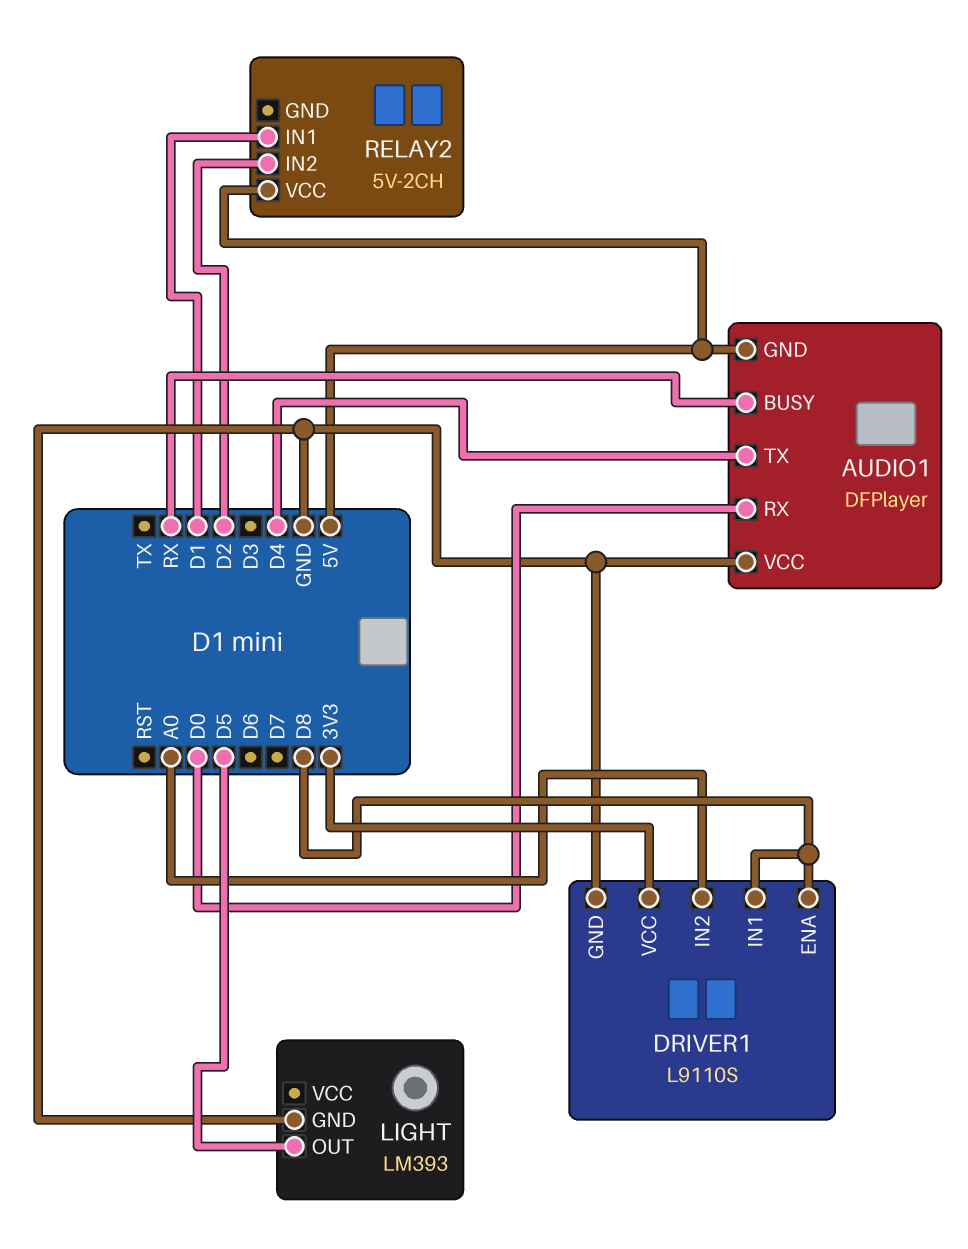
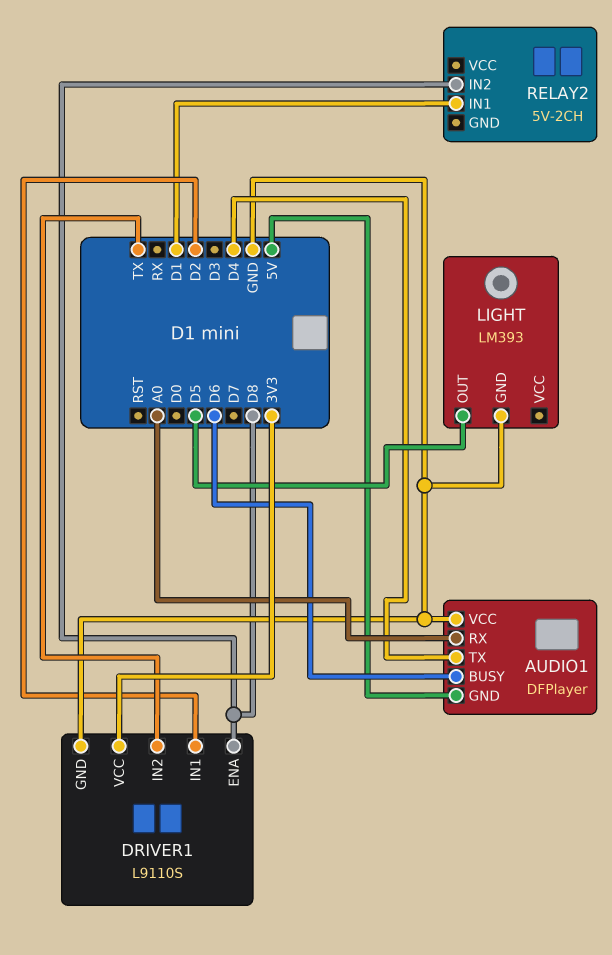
AUDIO1 pin BUSY: RX -> D6
AUDIO1 pin RX: D0 -> A0
DRIVER1 pin IN1: D8 -> D2
DRIVER1 pin IN2: A0 -> TX
RELAY2 pin IN2: D2 -> D8
RELAY2 pin VCC: 5V -> none

